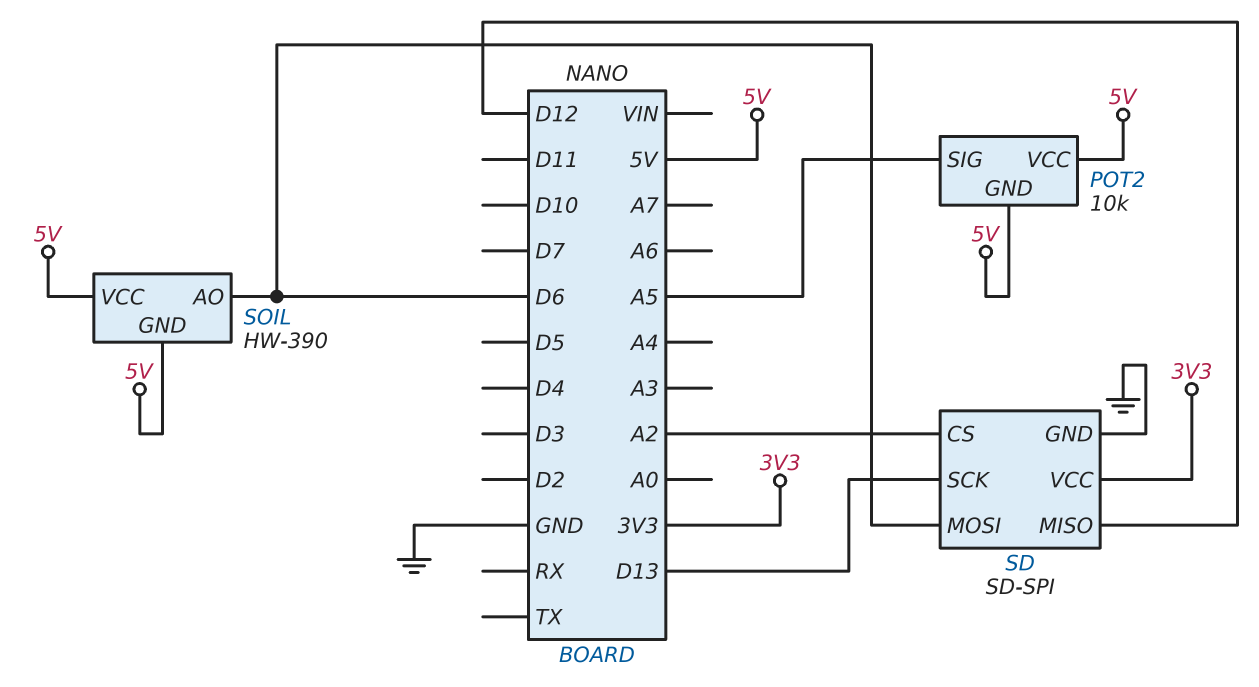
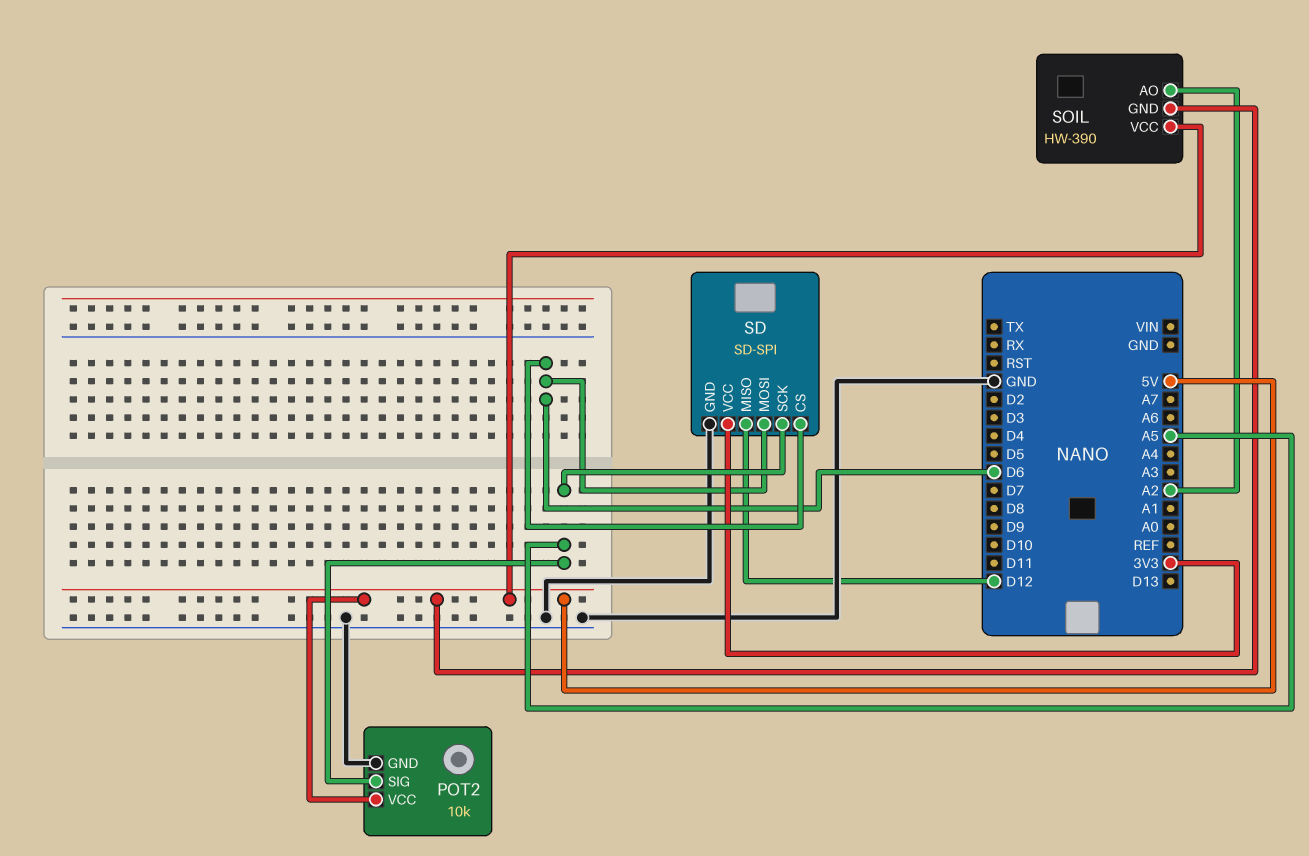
POT2 pin GND: 5V -> GND
SD pin CS: A2 -> D6
SD pin SCK: D13 -> A5
SOIL pin AO: D6 -> A2

